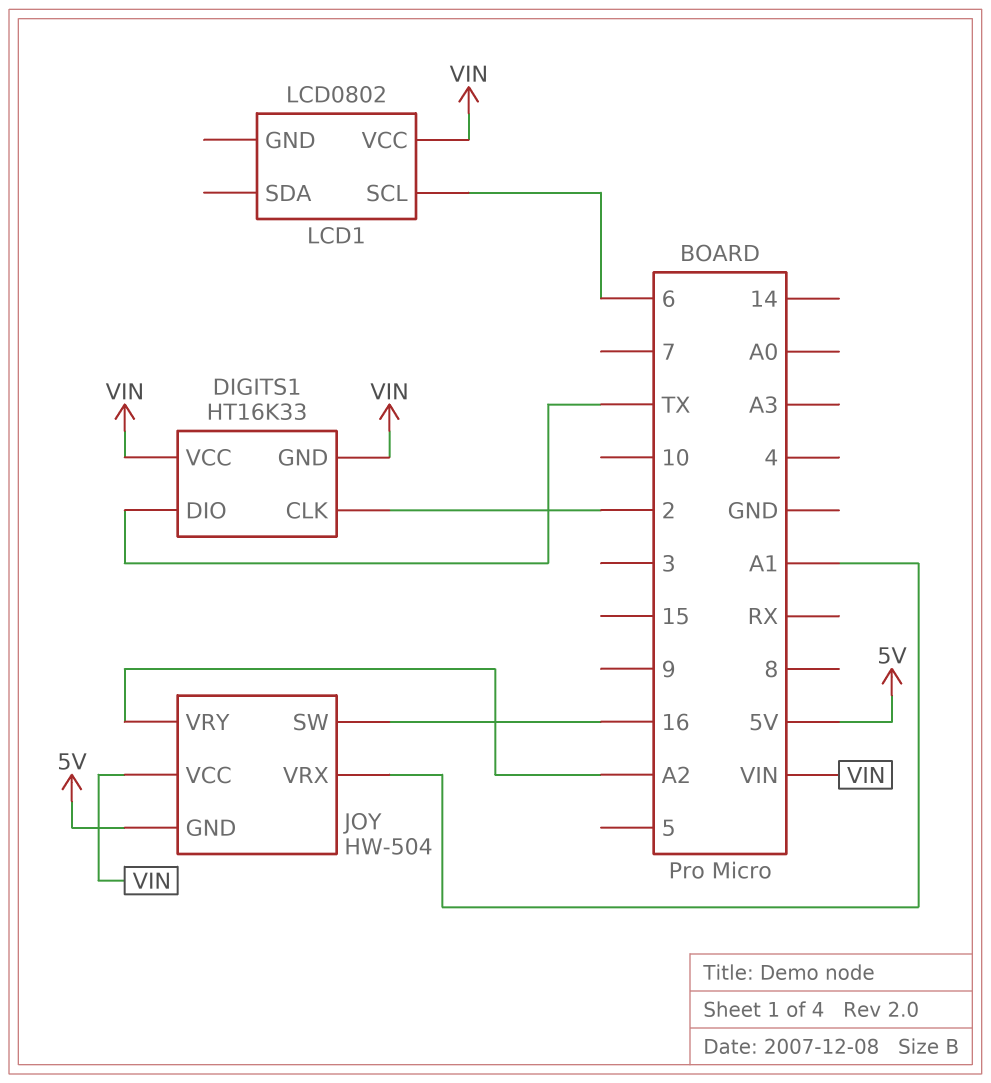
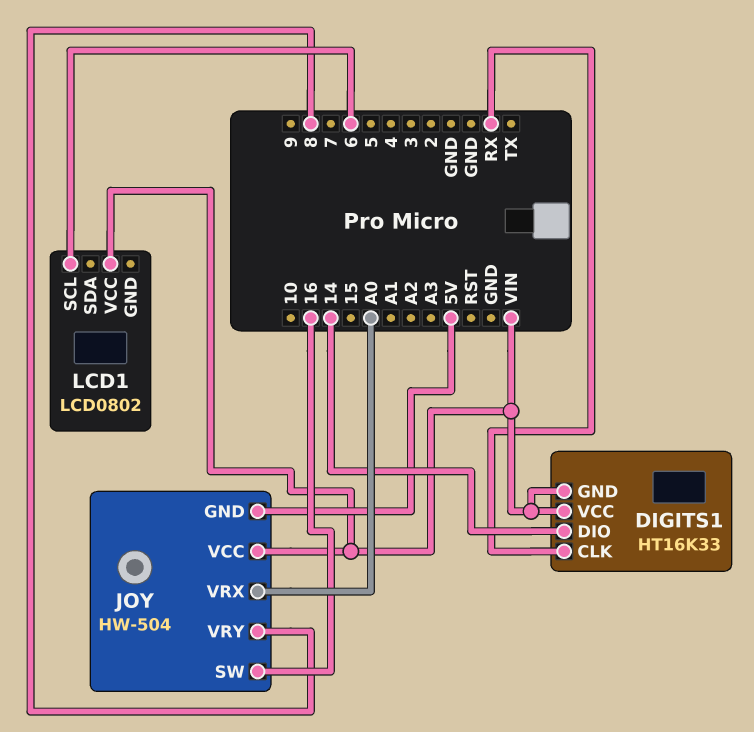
DIGITS1 pin CLK: 2 -> RX
DIGITS1 pin DIO: TX -> 14
JOY pin VRX: A1 -> A0
JOY pin VRY: A2 -> 8

